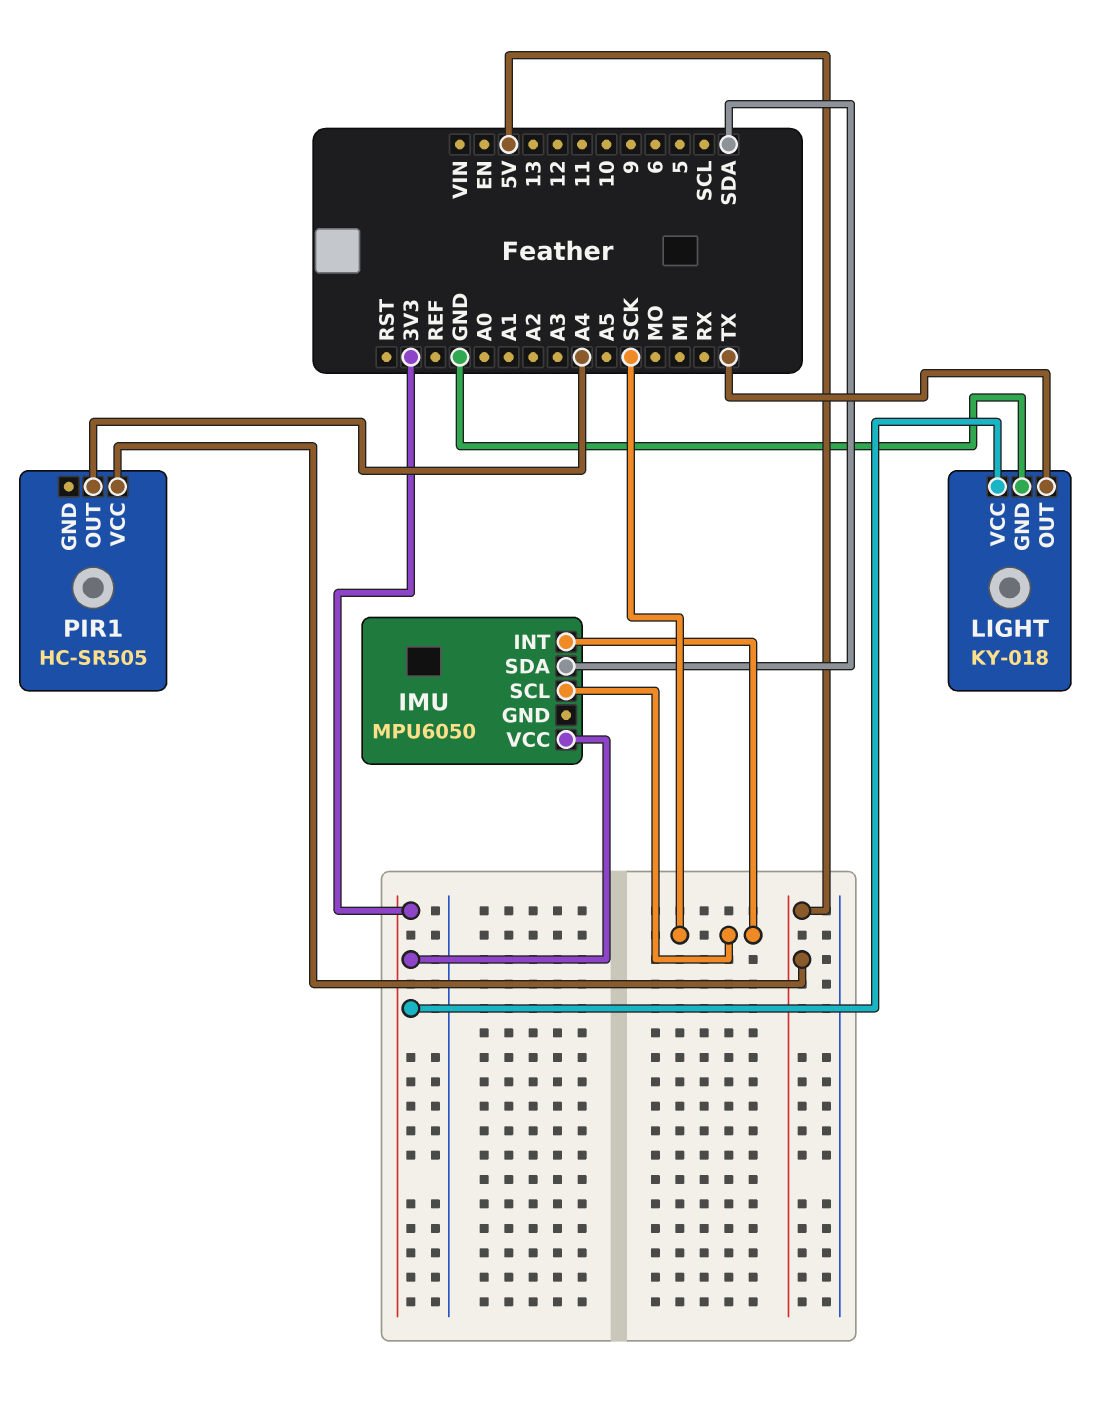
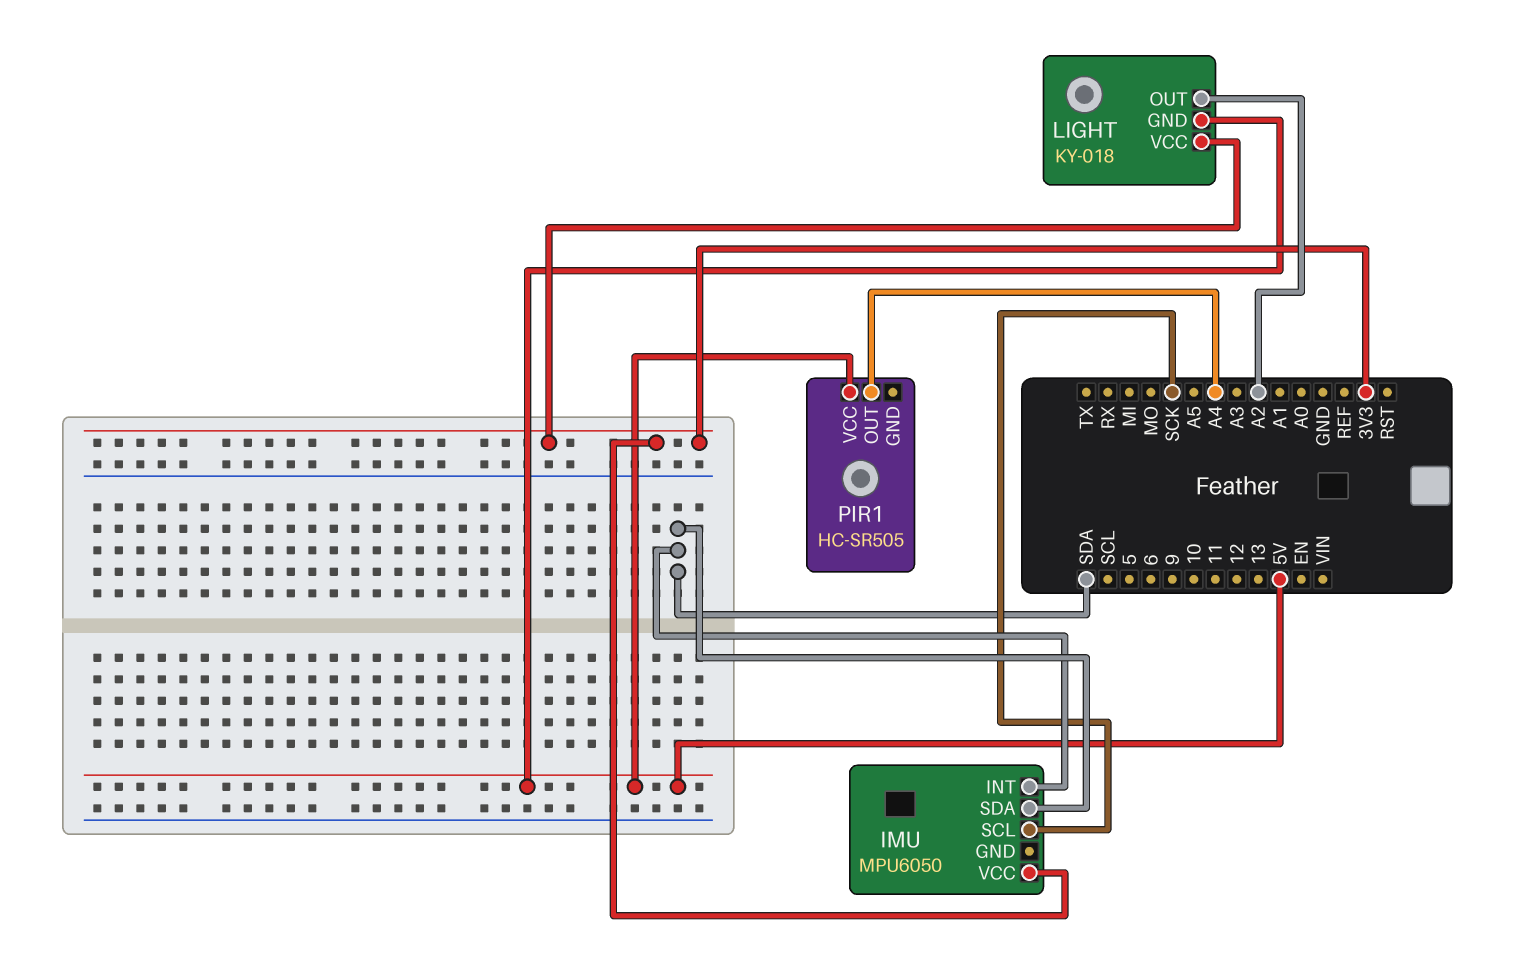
IMU pin INT: SCK -> SDA
LIGHT pin GND: GND -> 5V
LIGHT pin OUT: TX -> A2

